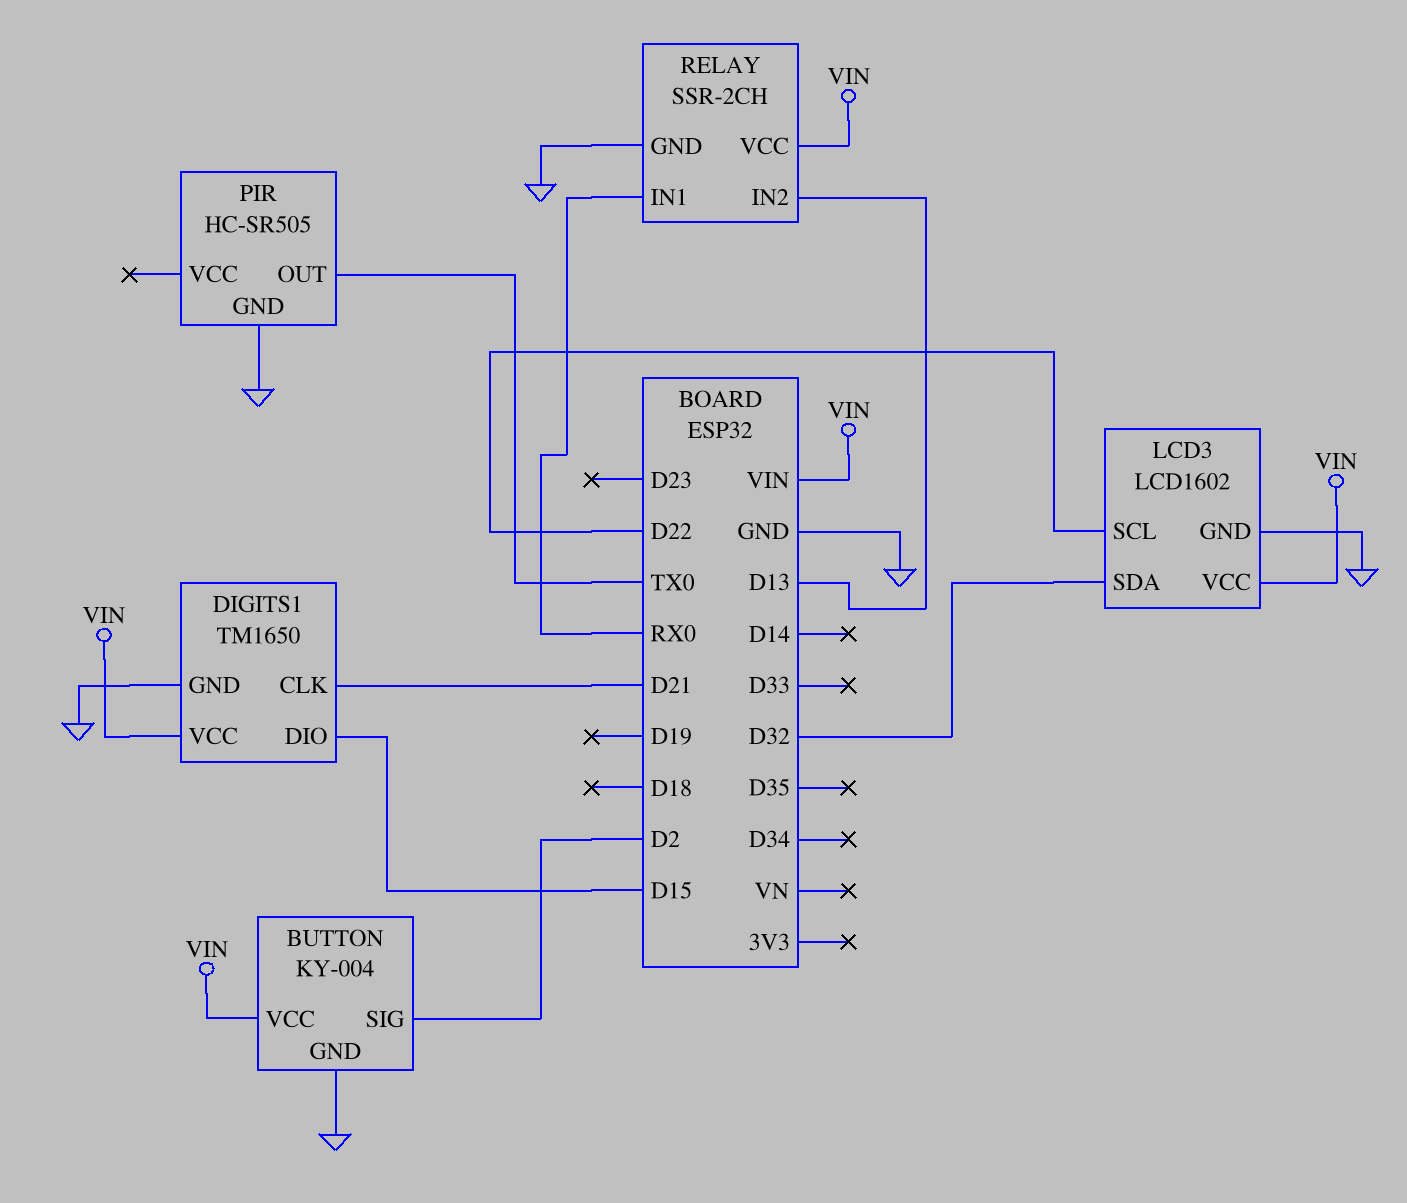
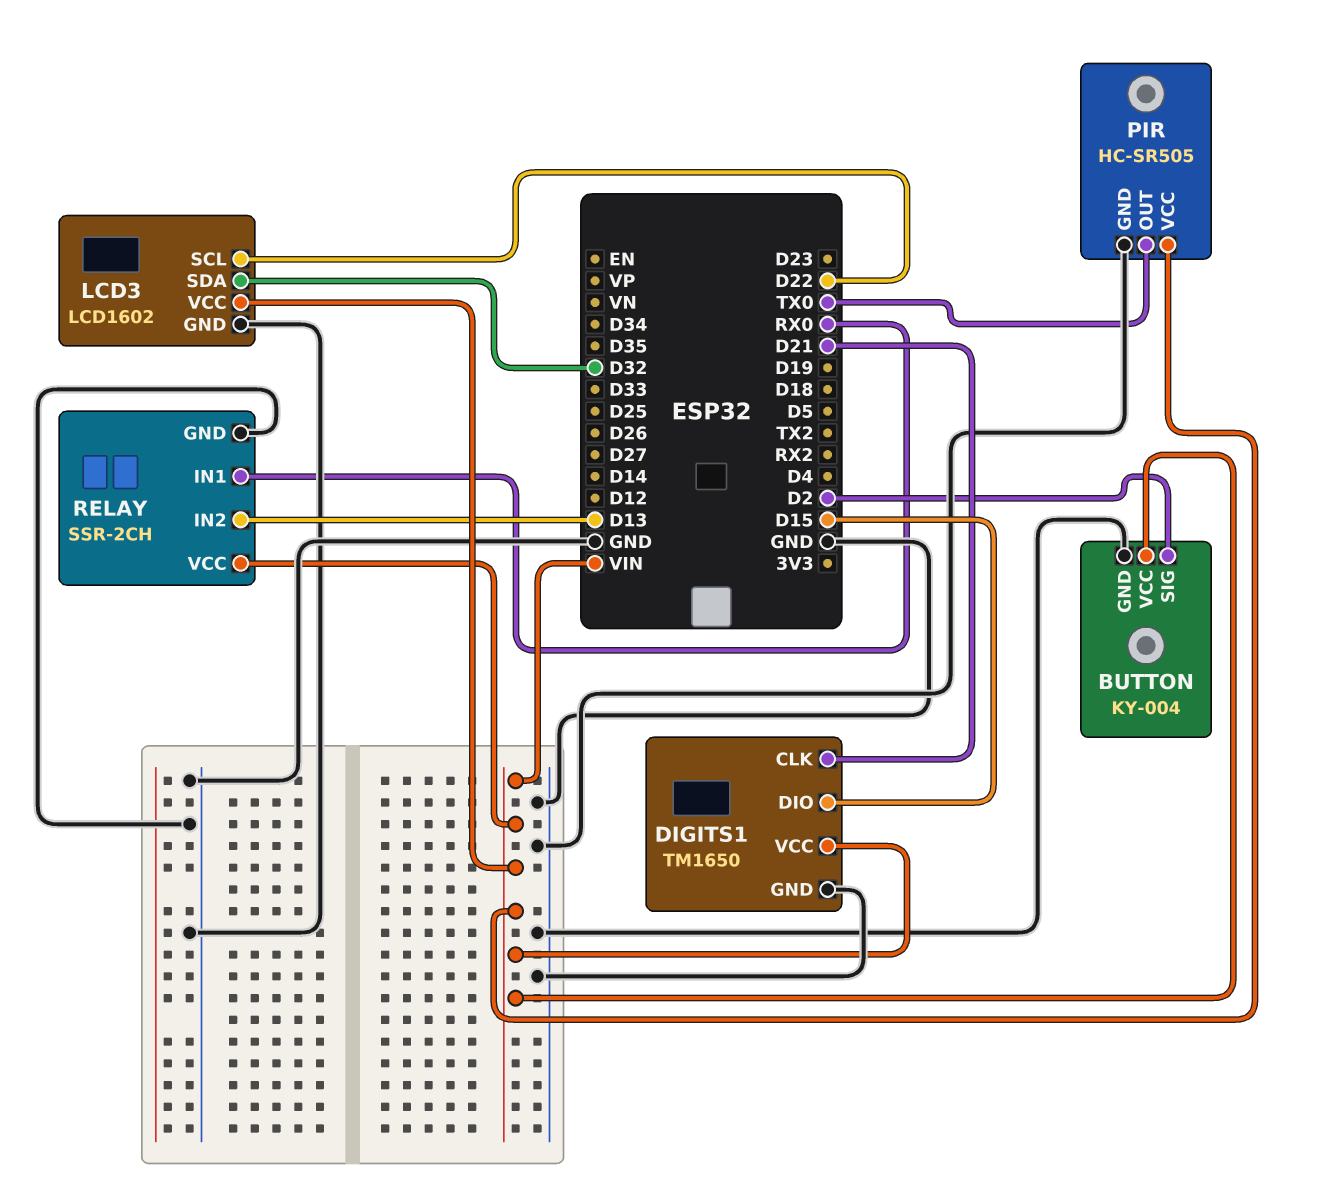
PIR pin VCC: none -> VIN

